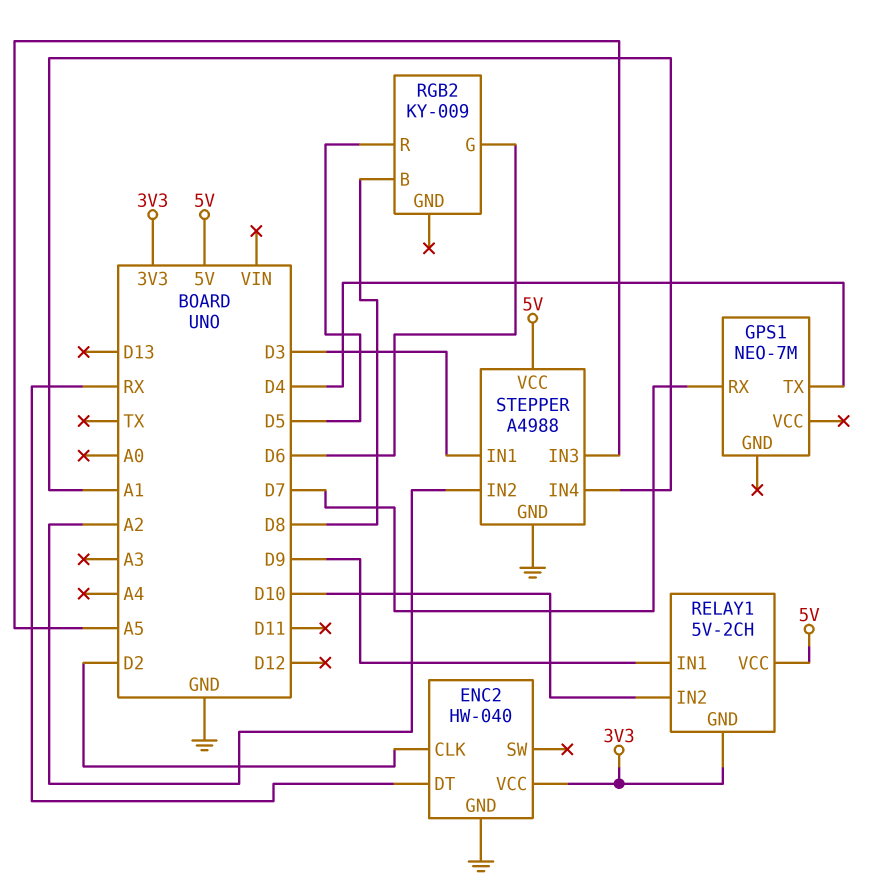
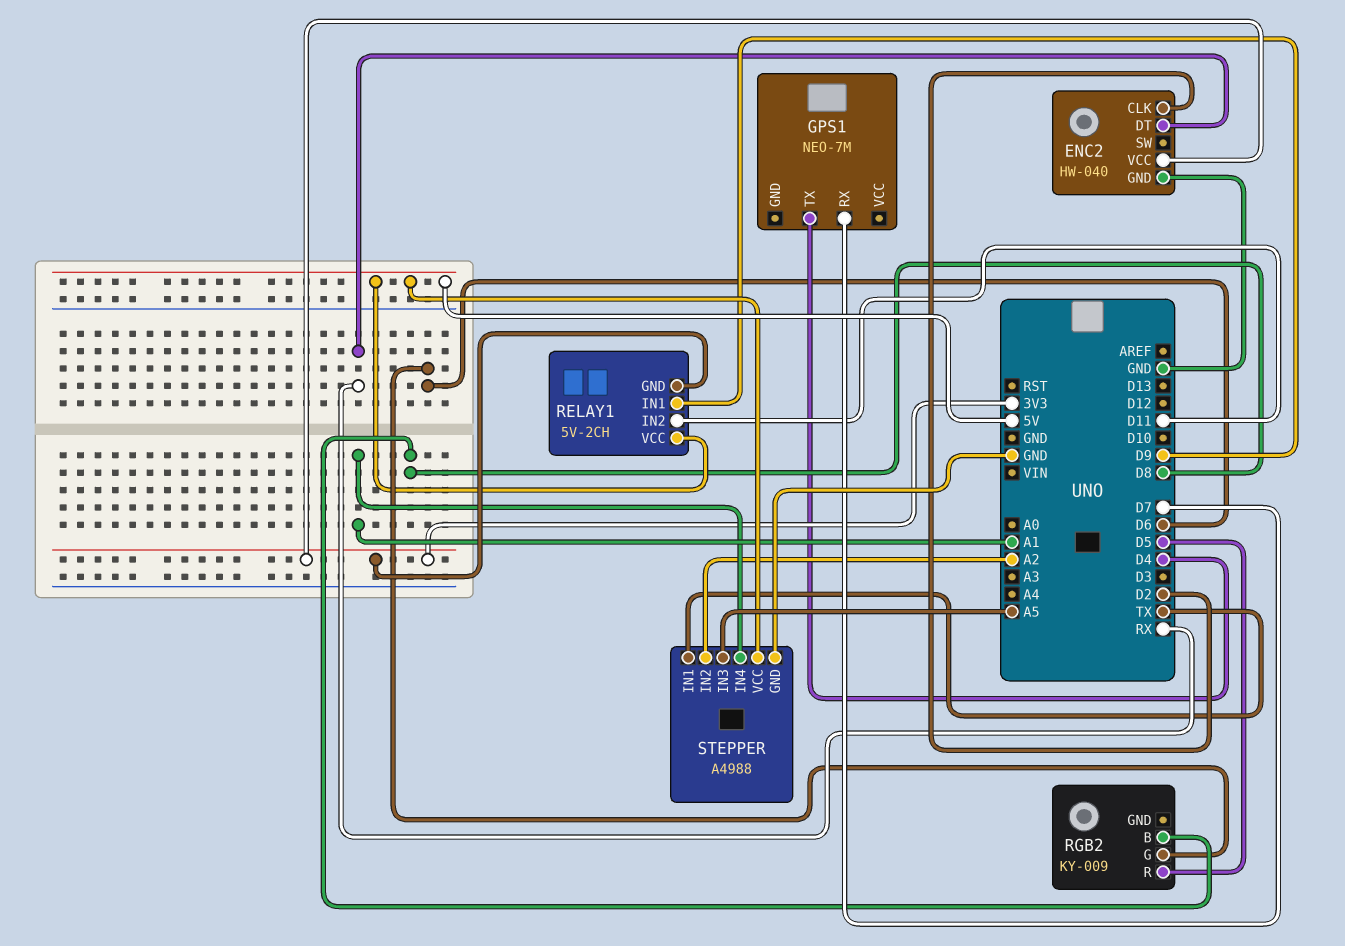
RELAY1 pin IN2: D10 -> D11
STEPPER pin IN1: D3 -> TX

